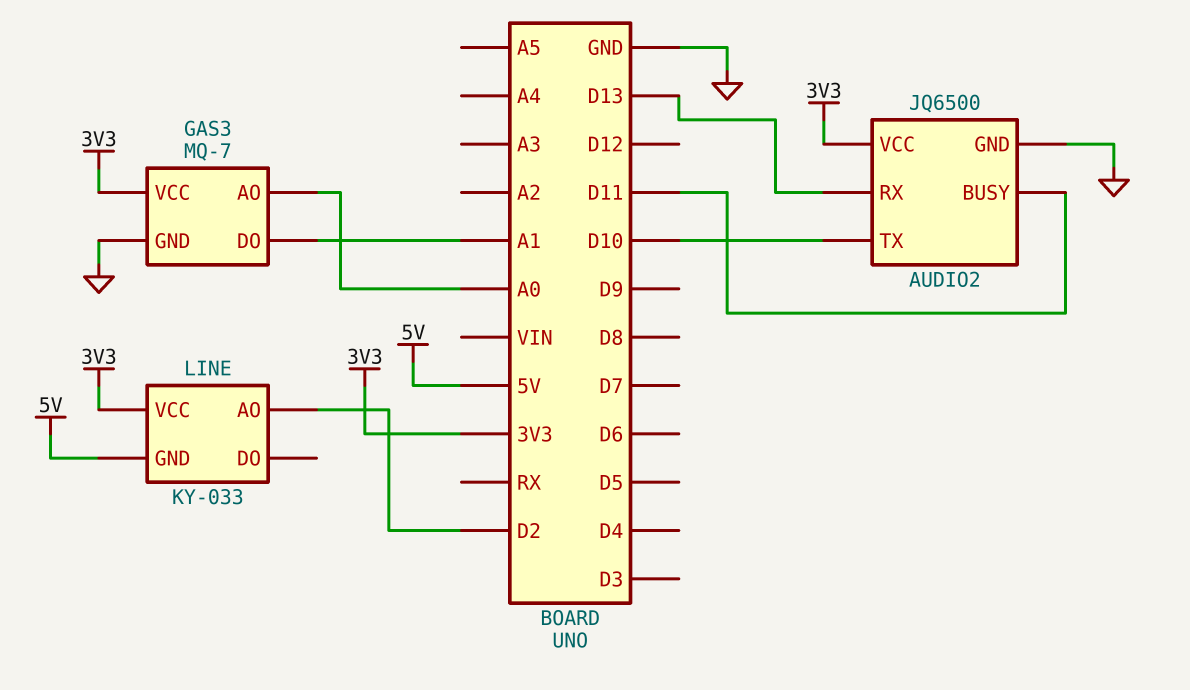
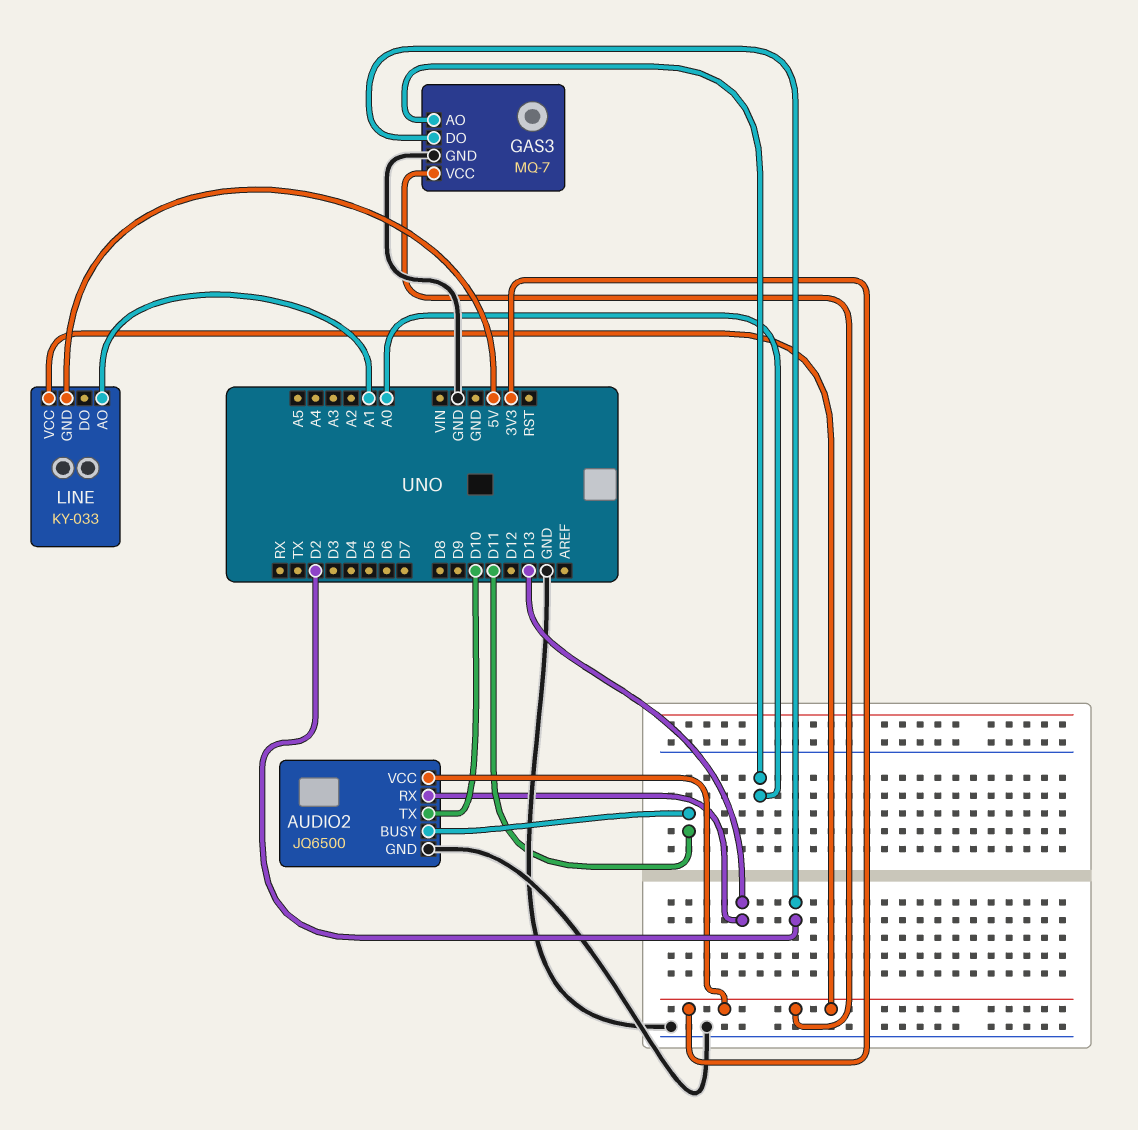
GAS3 pin DO: A1 -> D2
LINE pin AO: D2 -> A1

